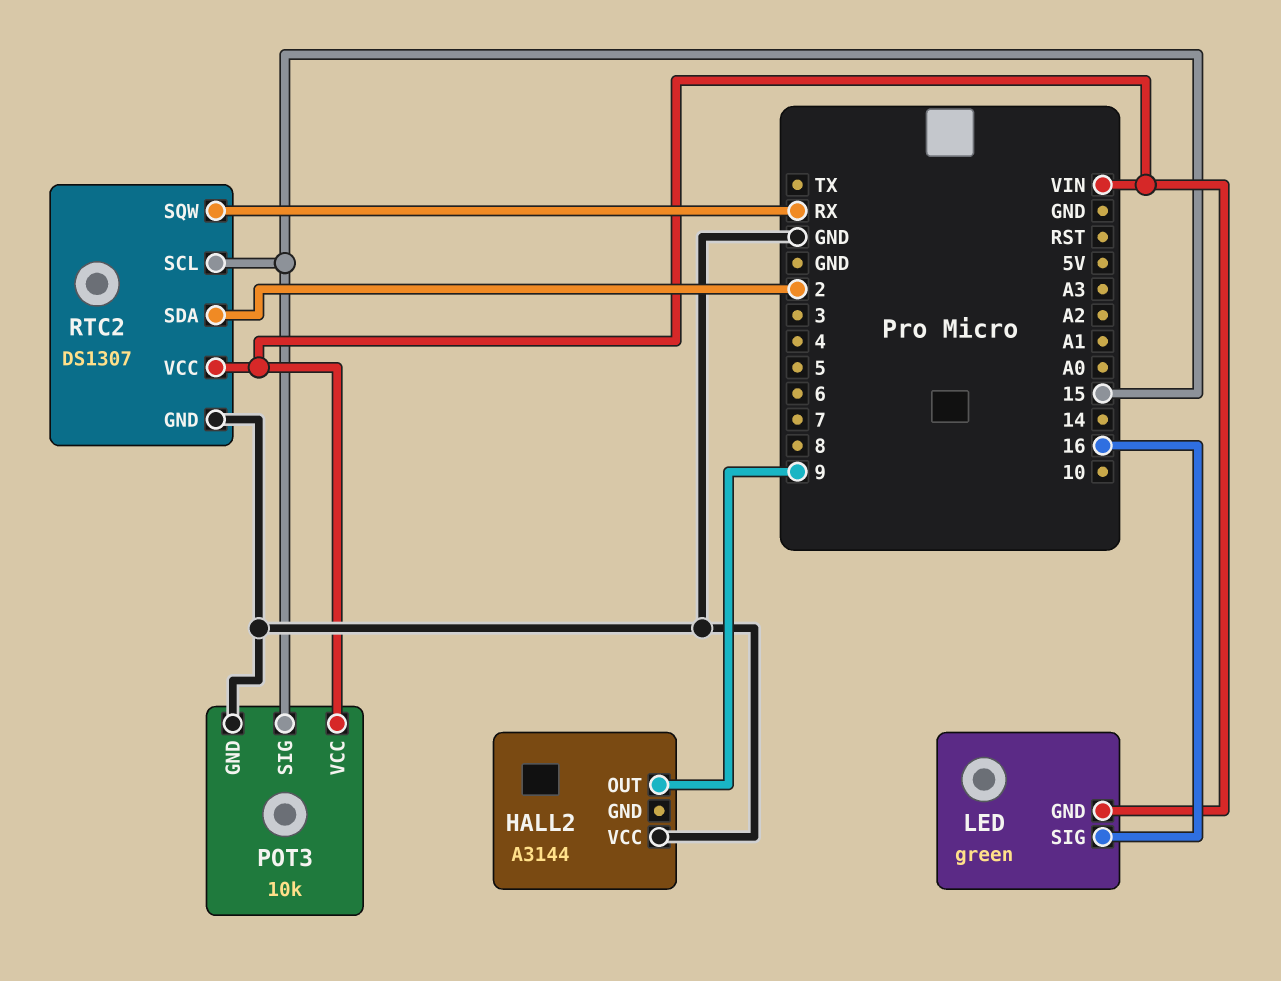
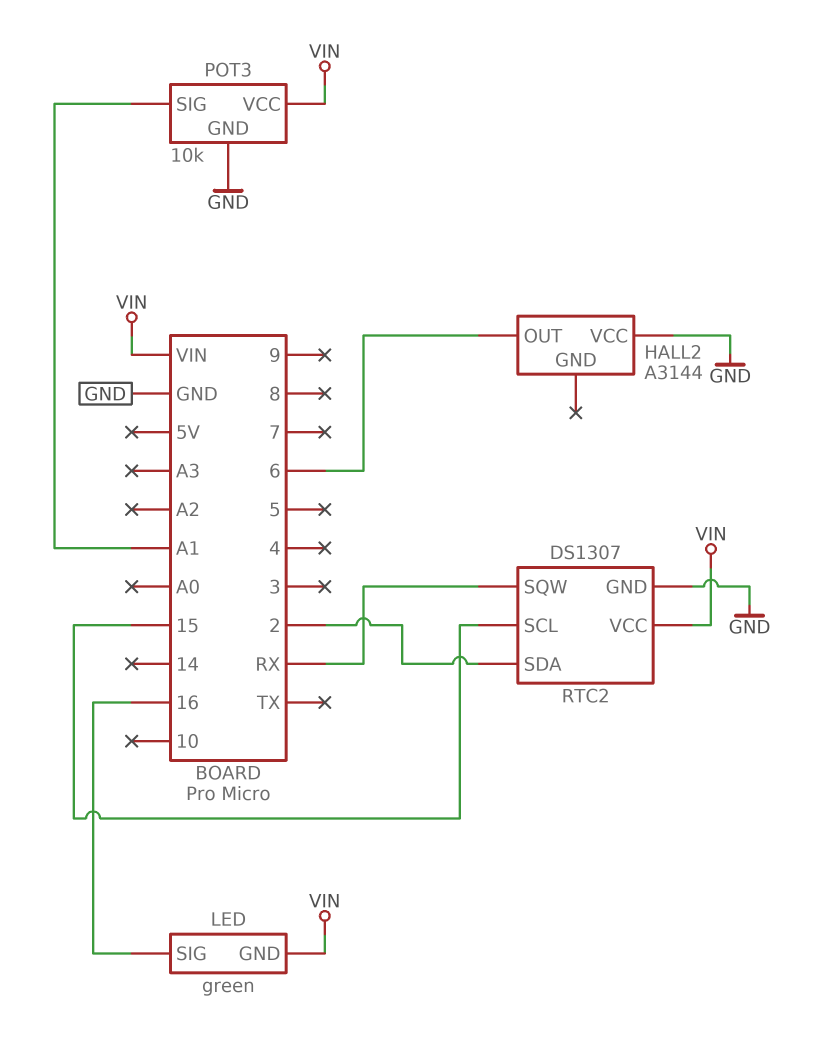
HALL2 pin OUT: 9 -> 6
POT3 pin SIG: 15 -> A1

